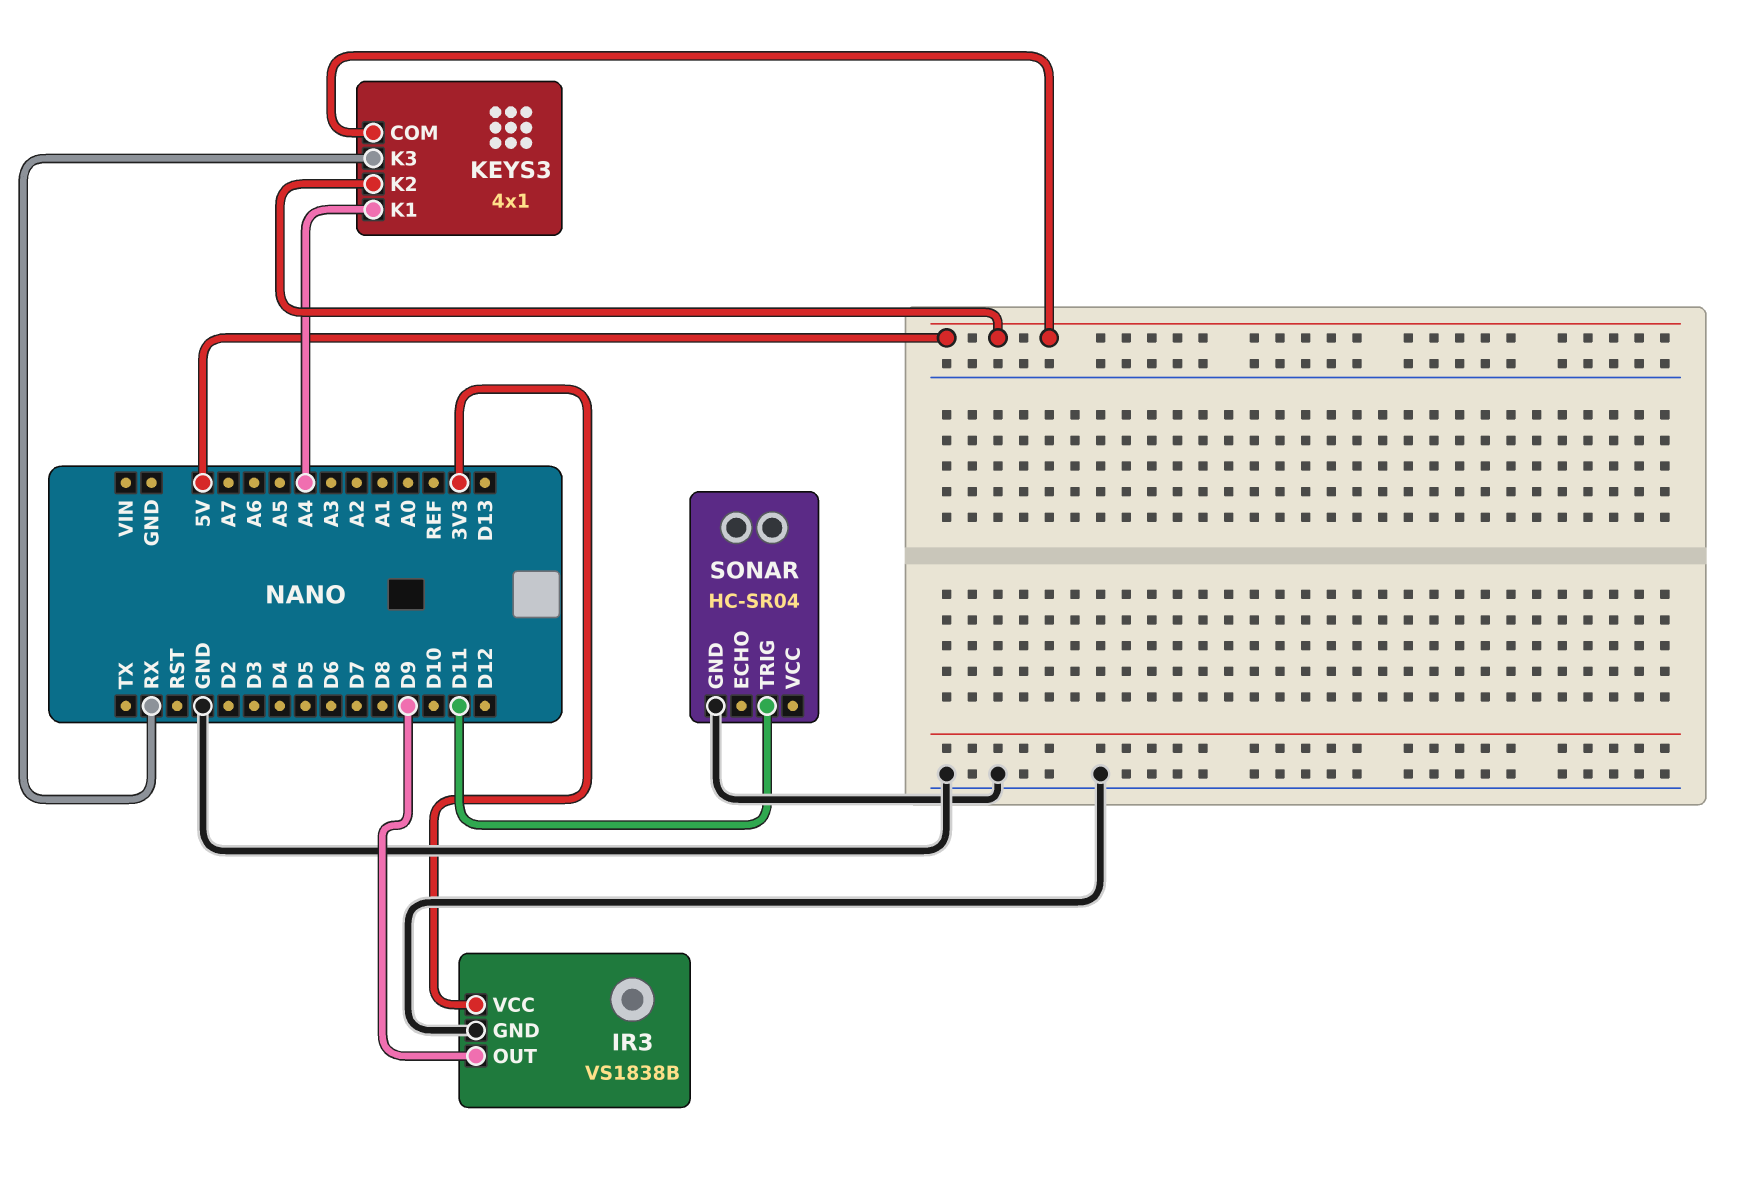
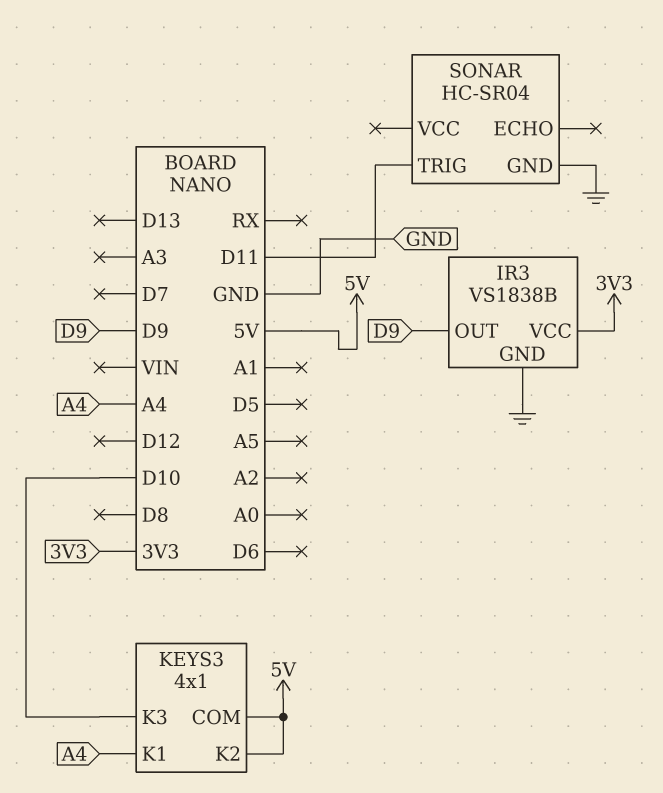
KEYS3 pin K3: RX -> D10

